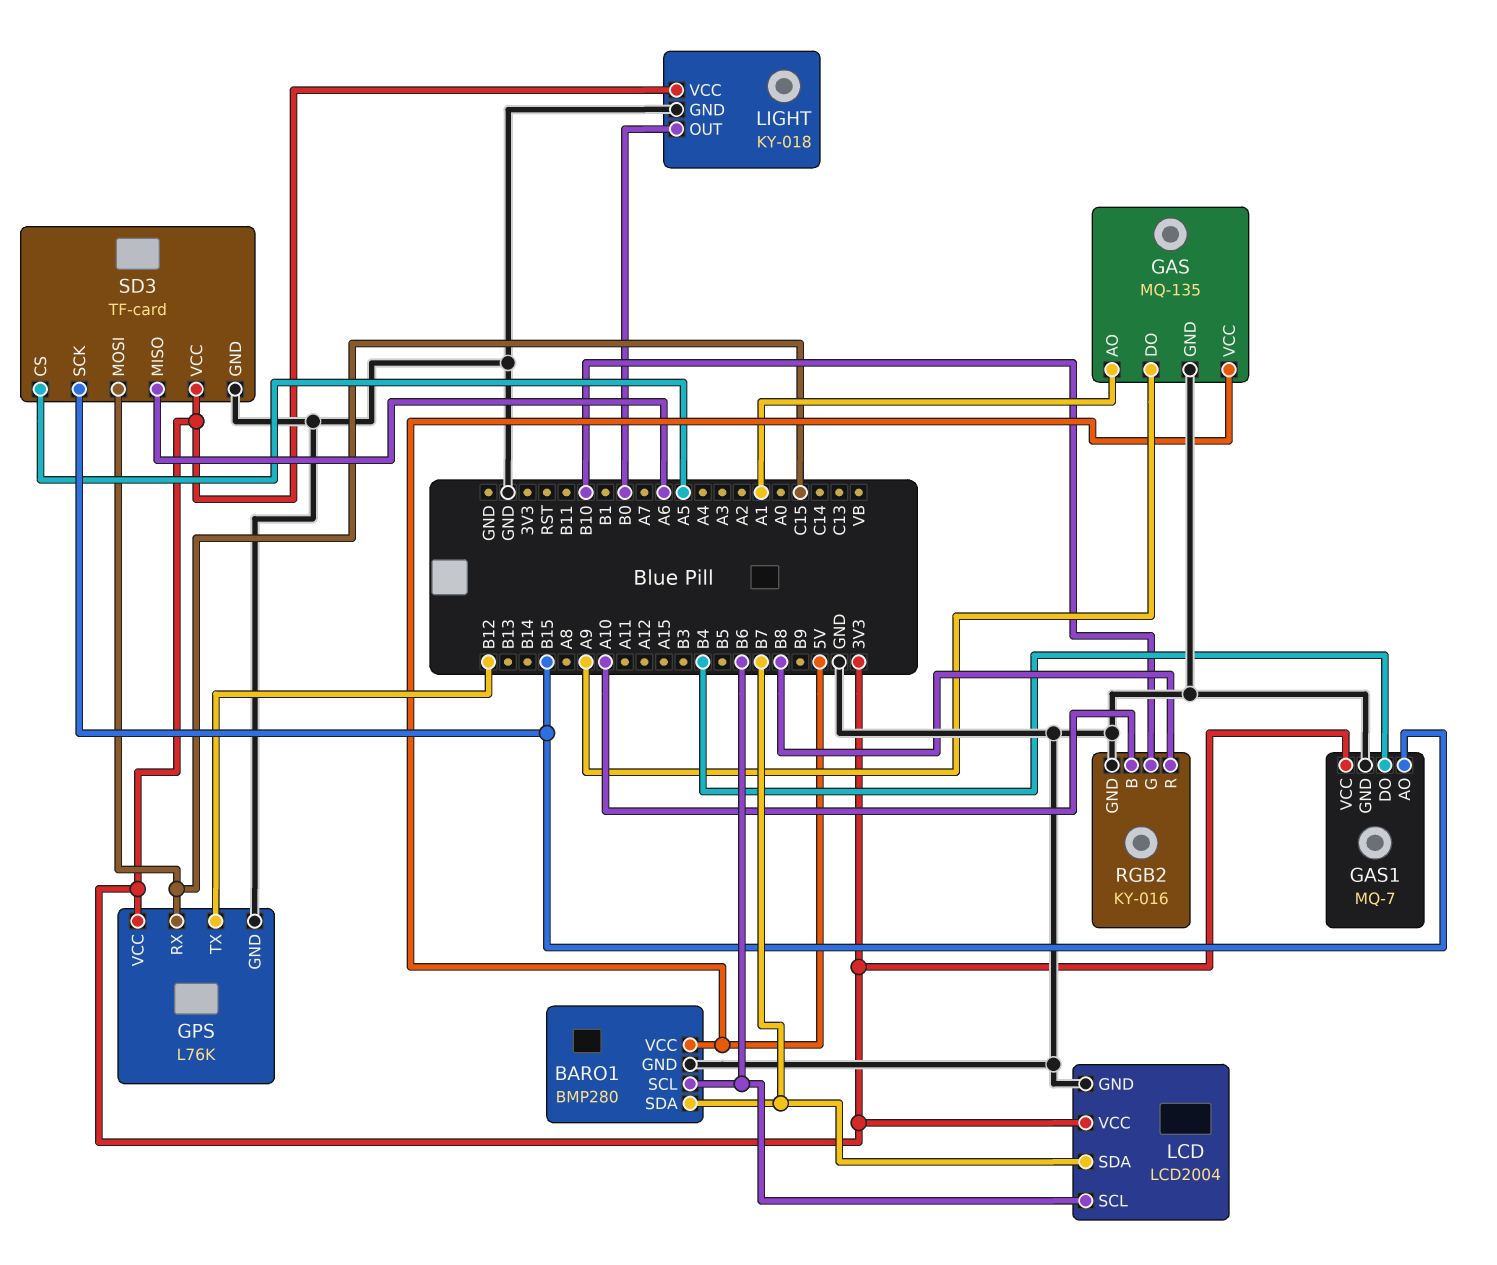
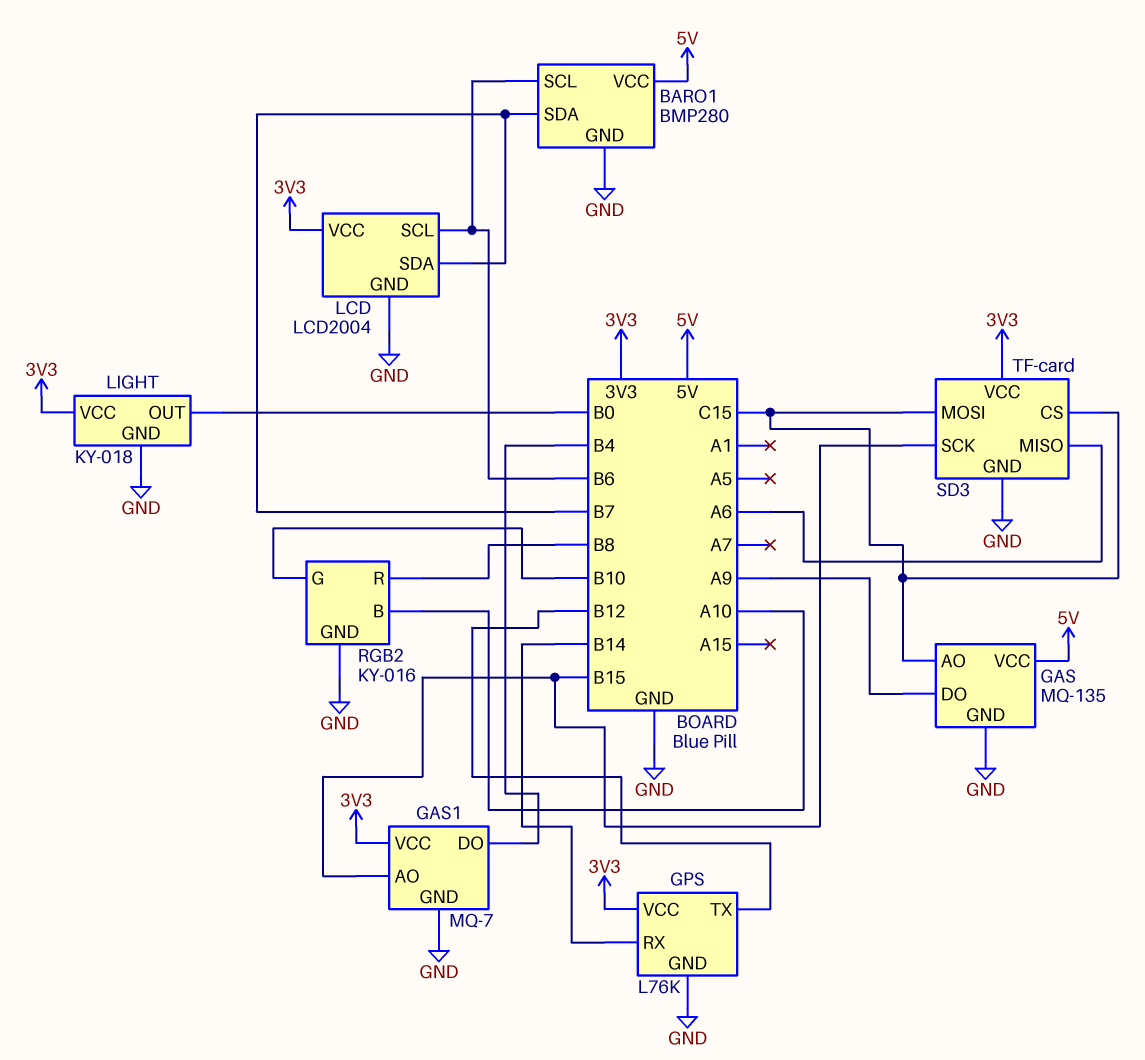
GAS pin AO: A1 -> C15
GPS pin RX: C15 -> B14
SD3 pin CS: A5 -> C15

